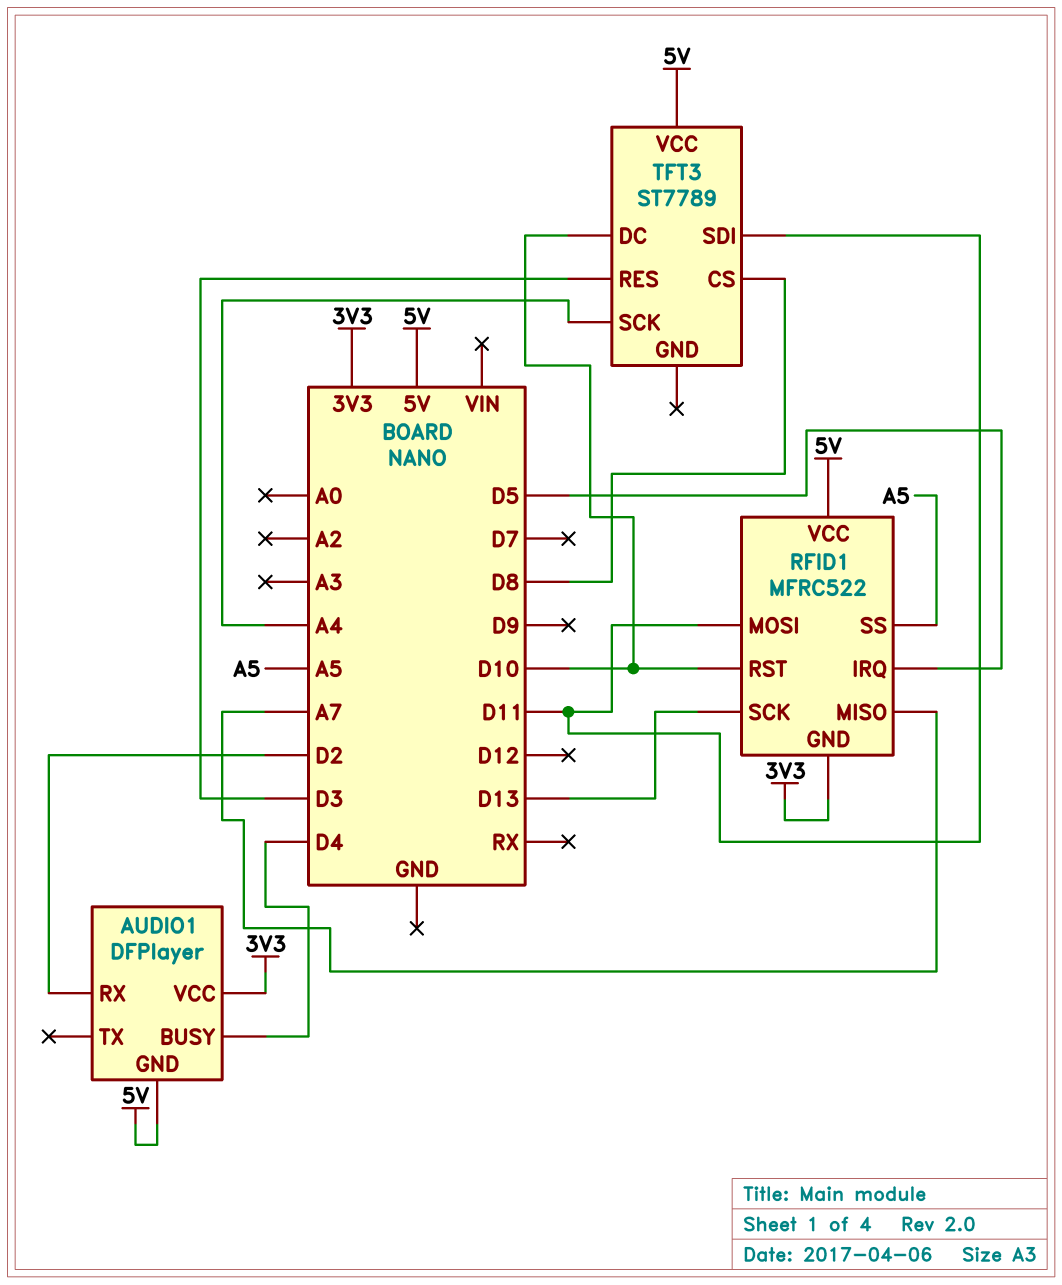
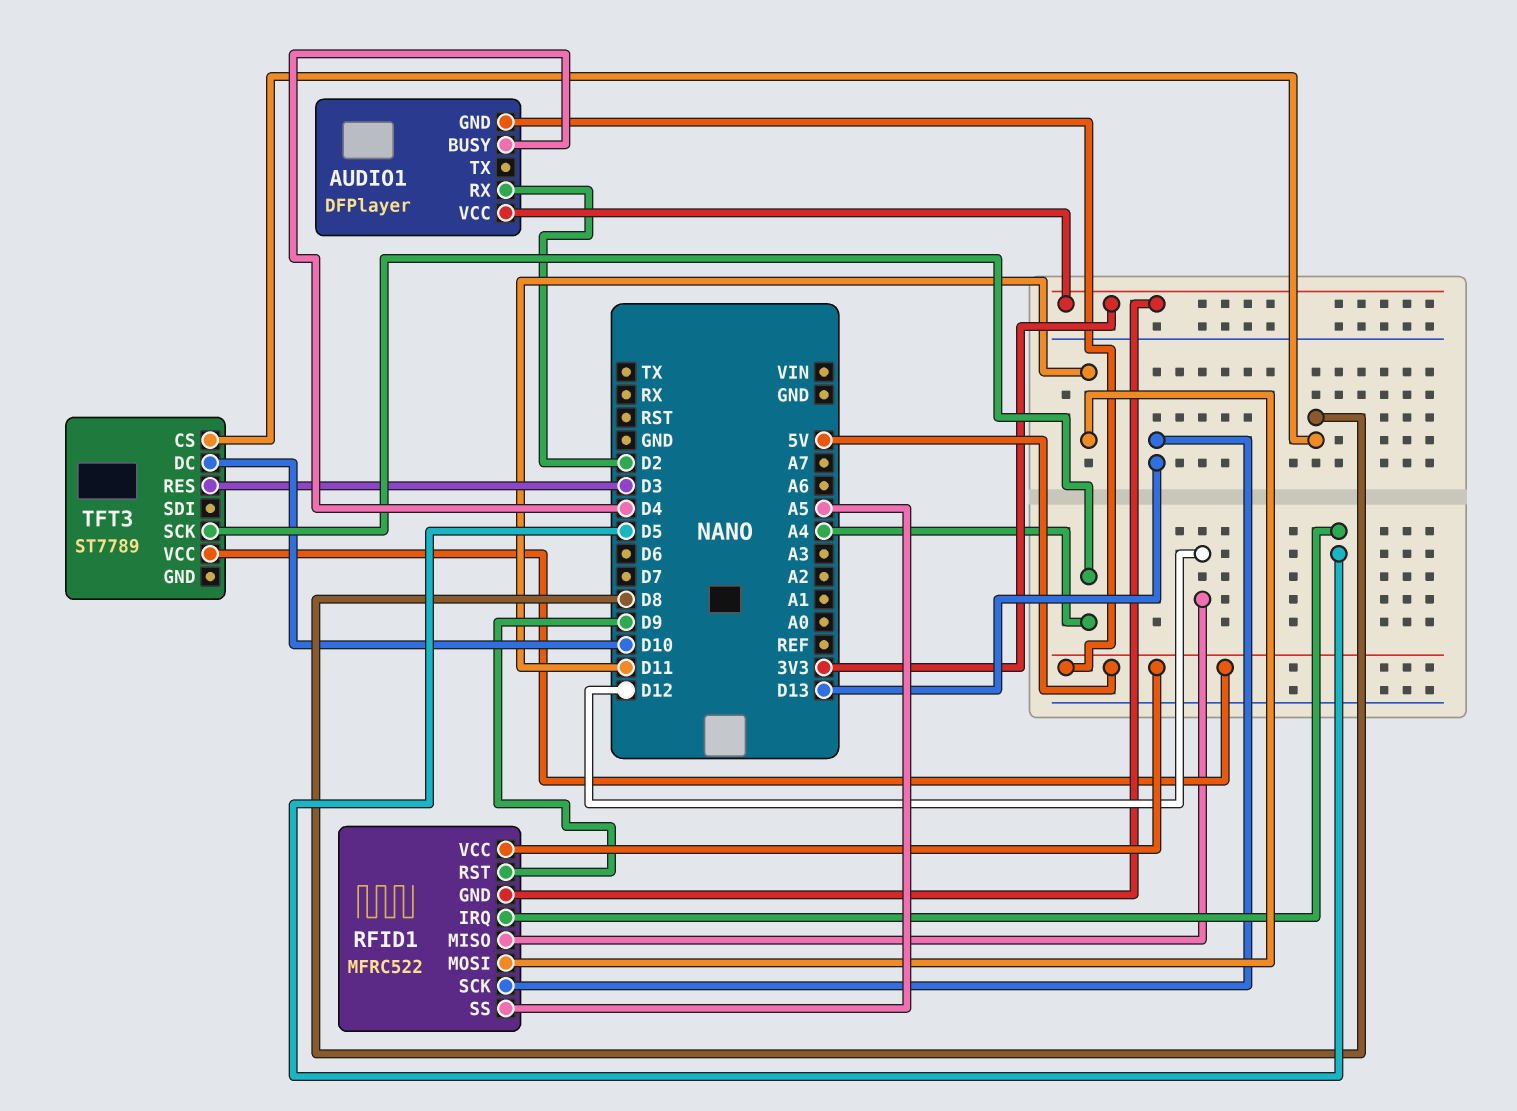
RFID1 pin MISO: A7 -> D12
RFID1 pin RST: D10 -> D9
TFT3 pin SDI: D11 -> none

